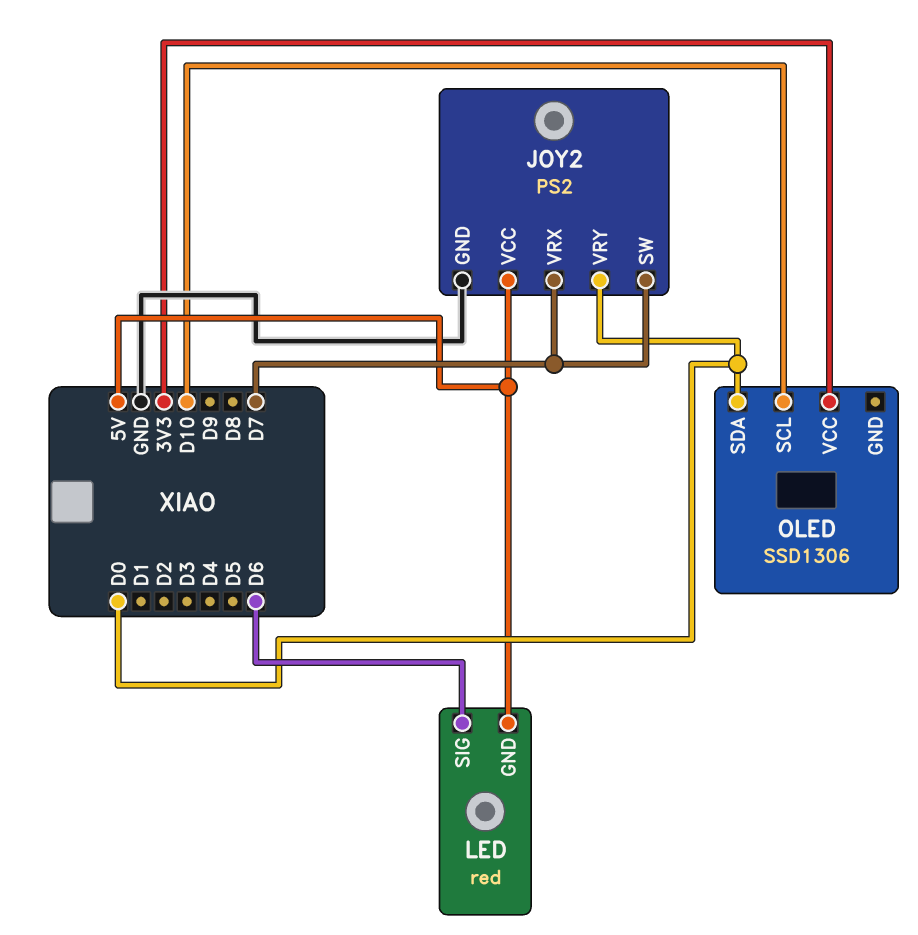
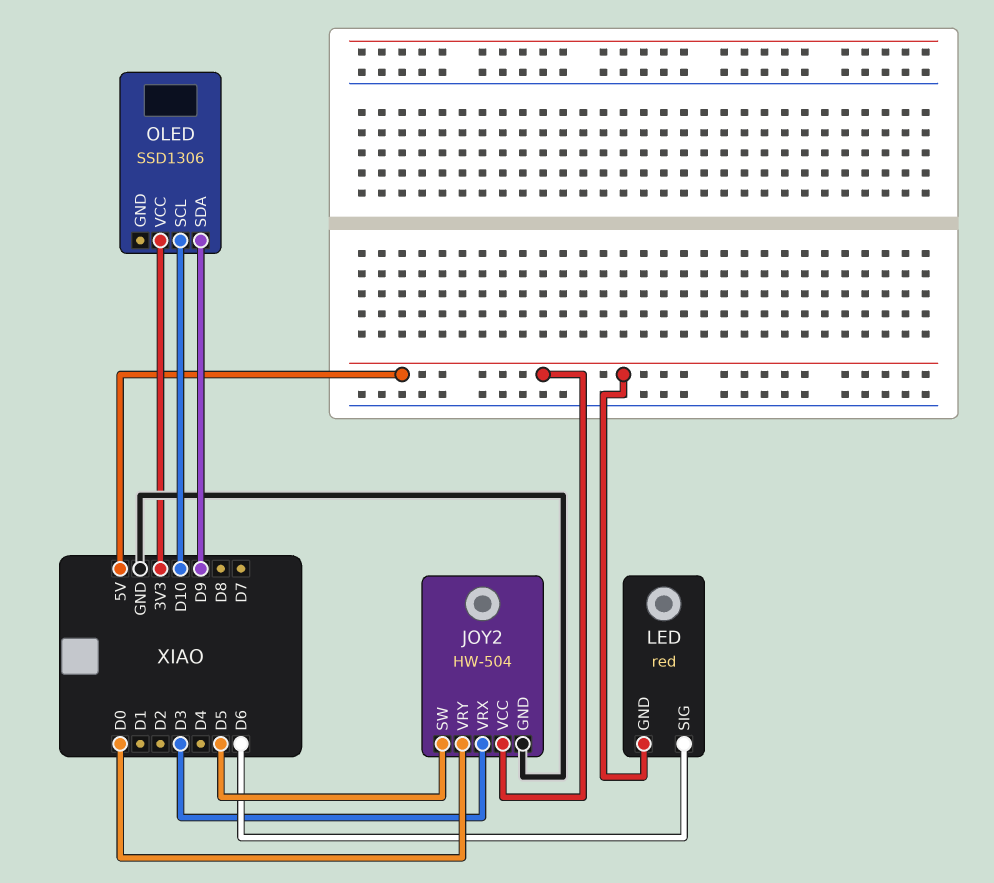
JOY2: PS2 -> HW-504
JOY2 pin SW: D7 -> D5
JOY2 pin VRX: D7 -> D3
OLED pin SDA: D0 -> D9

